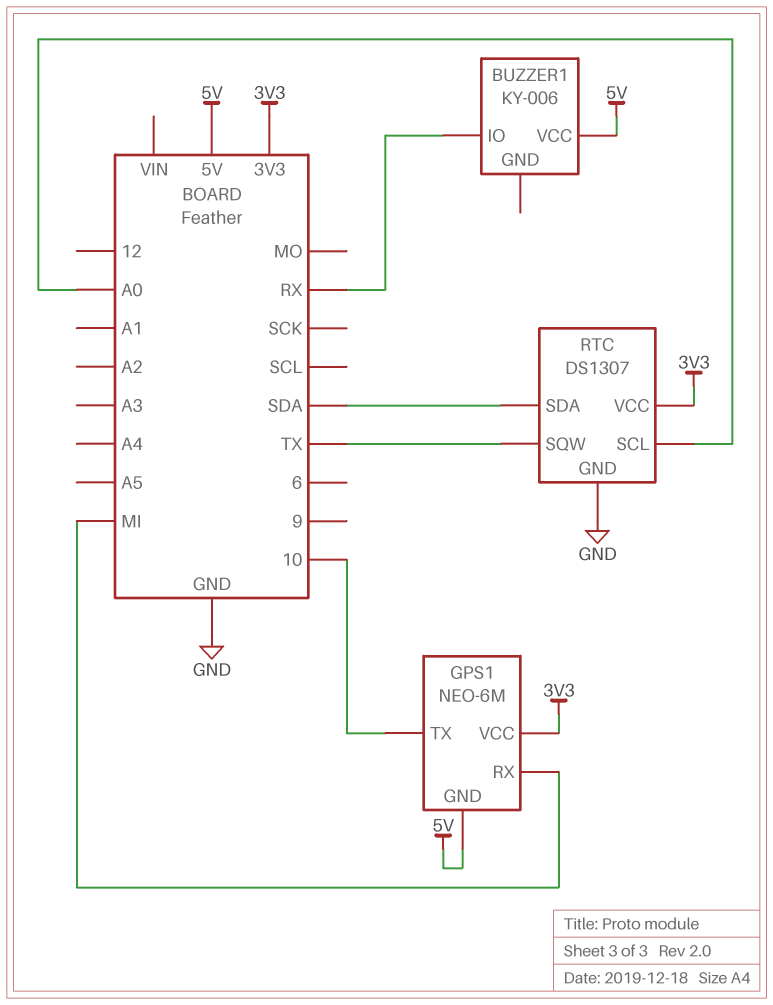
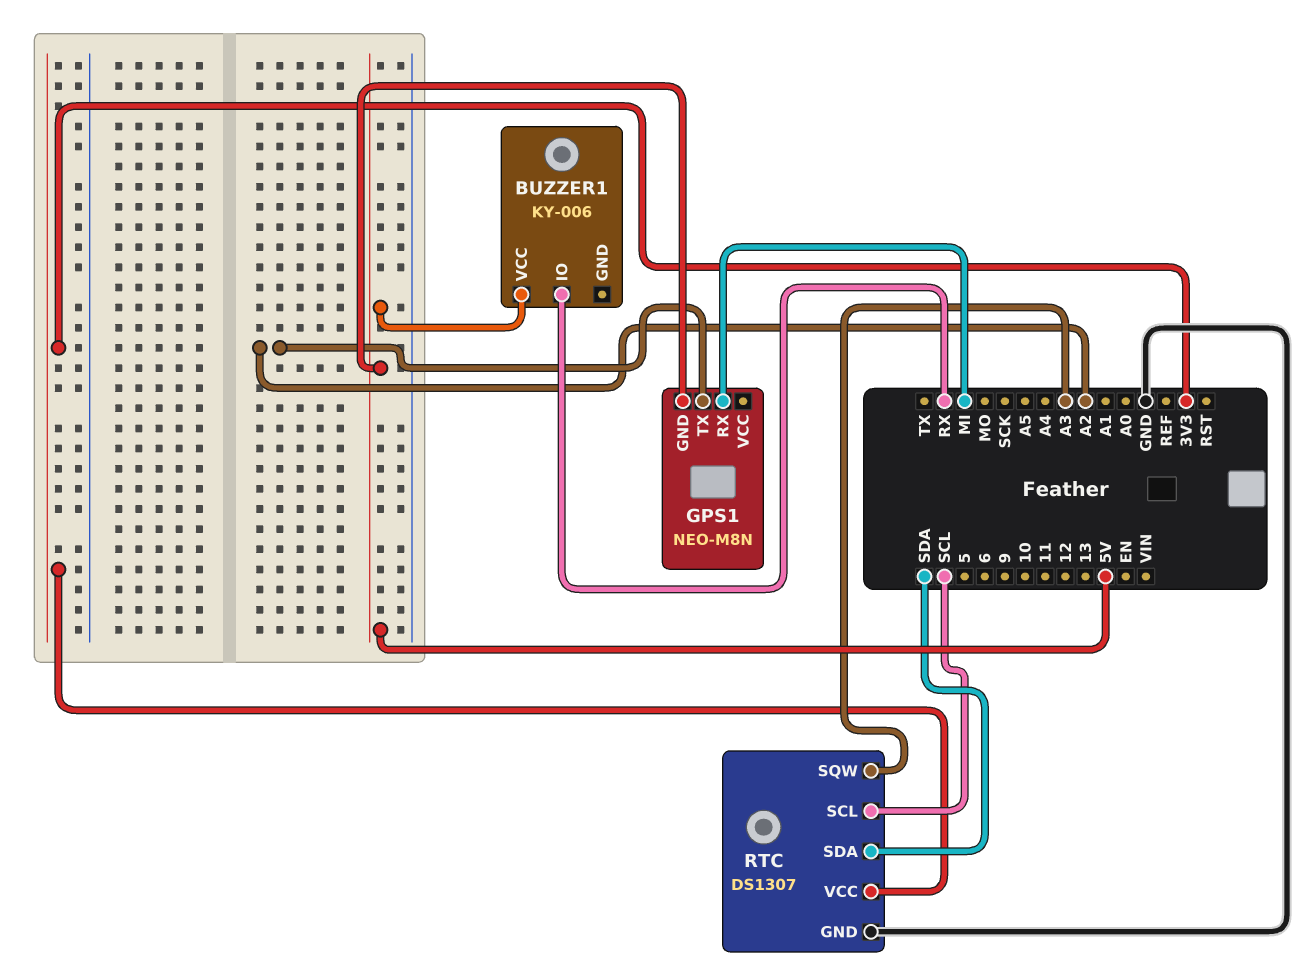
GPS1: NEO-6M -> NEO-M8N
GPS1 pin TX: 10 -> A2
GPS1 pin VCC: 3V3 -> none
RTC pin SCL: A0 -> SCL
RTC pin SQW: TX -> A3

